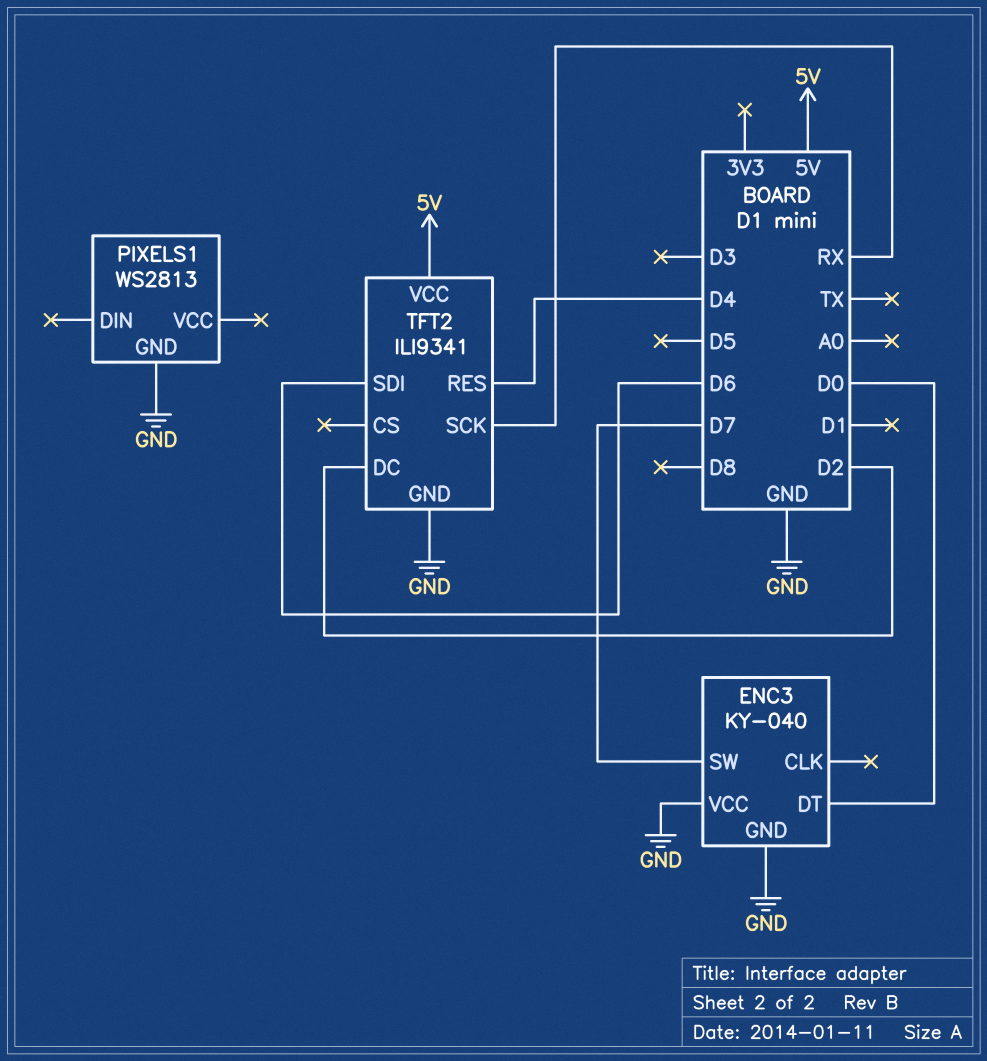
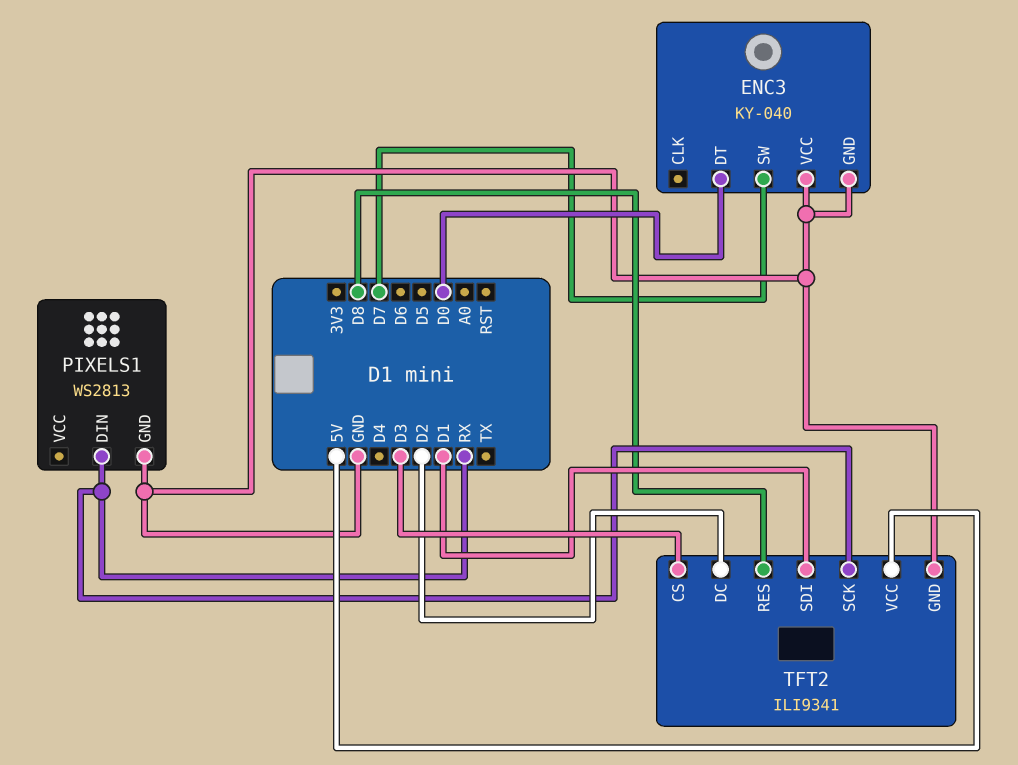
PIXELS1 pin DIN: none -> RX
TFT2 pin CS: none -> D3
TFT2 pin RES: D4 -> D8
TFT2 pin SDI: D6 -> D1

